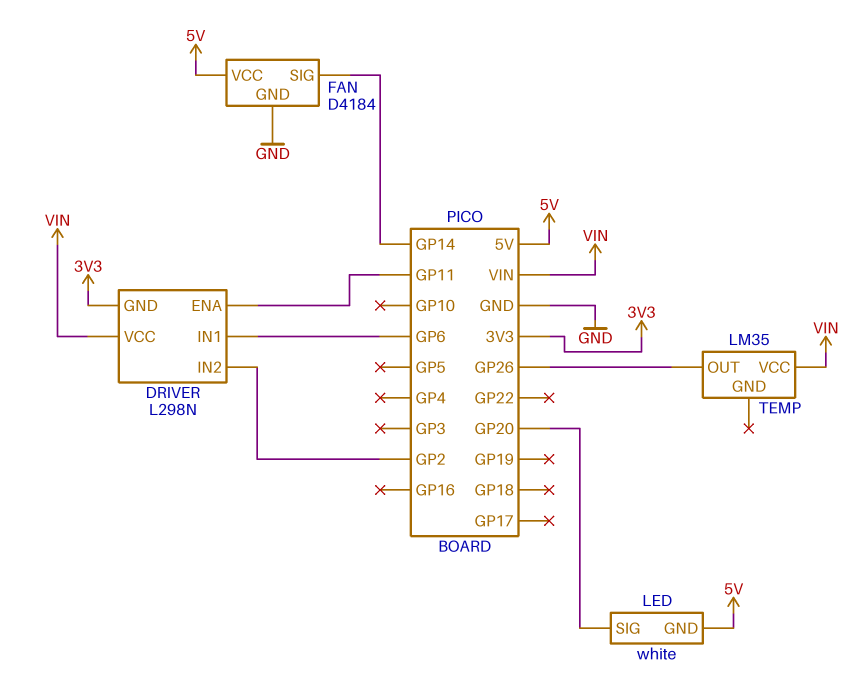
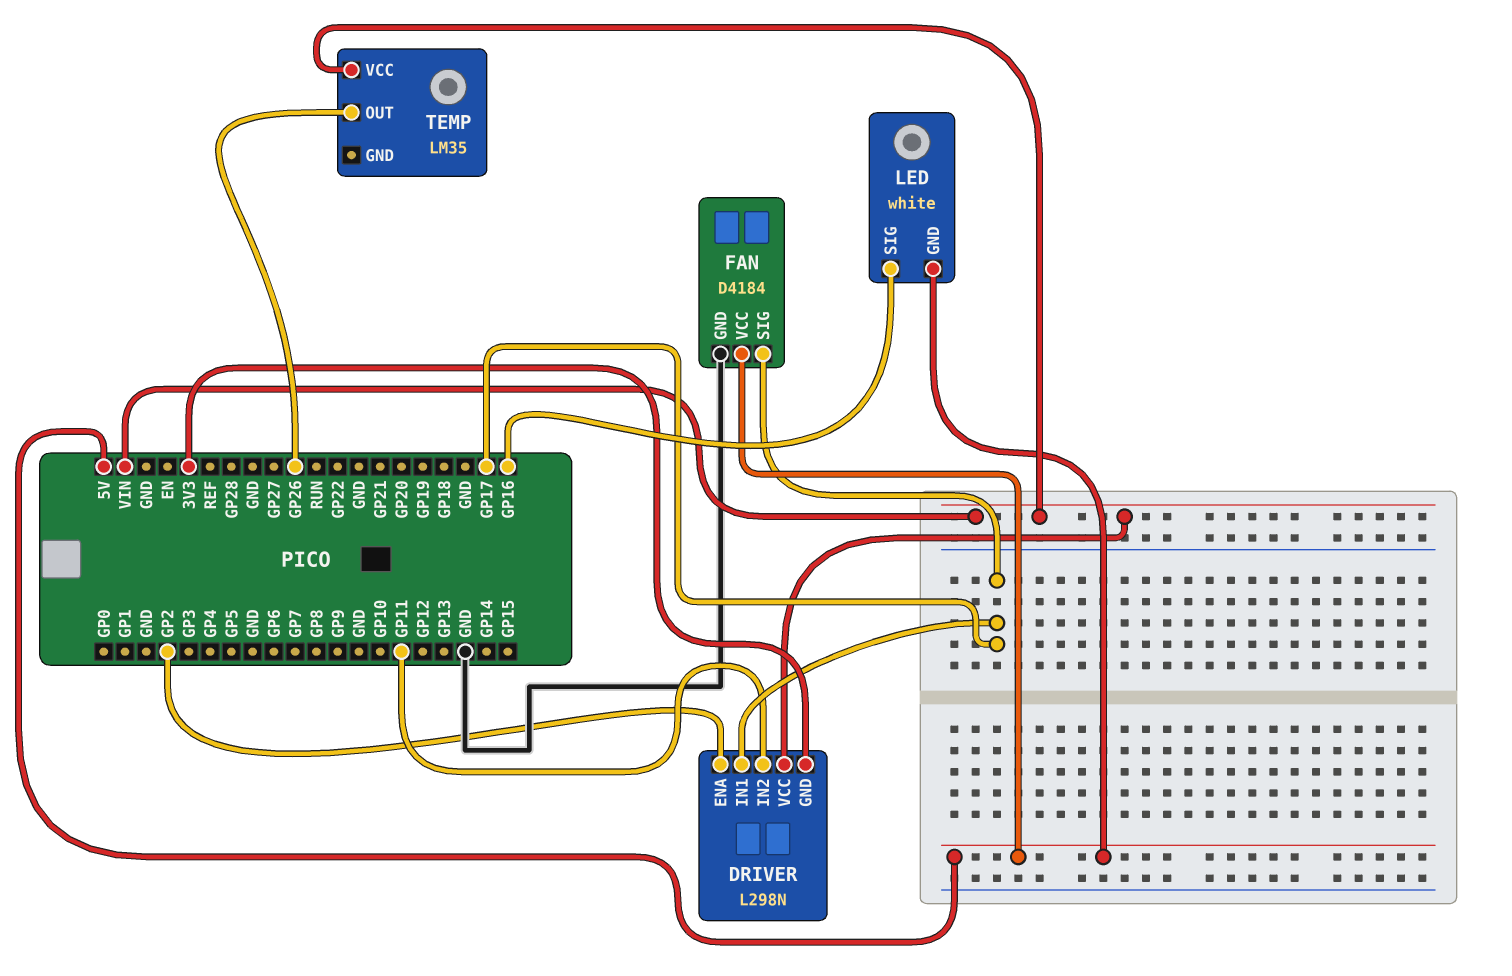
DRIVER pin ENA: GP11 -> GP2
DRIVER pin IN1: GP6 -> GP17
DRIVER pin IN2: GP2 -> GP11
FAN pin SIG: GP14 -> GP17
LED pin SIG: GP20 -> GP16

